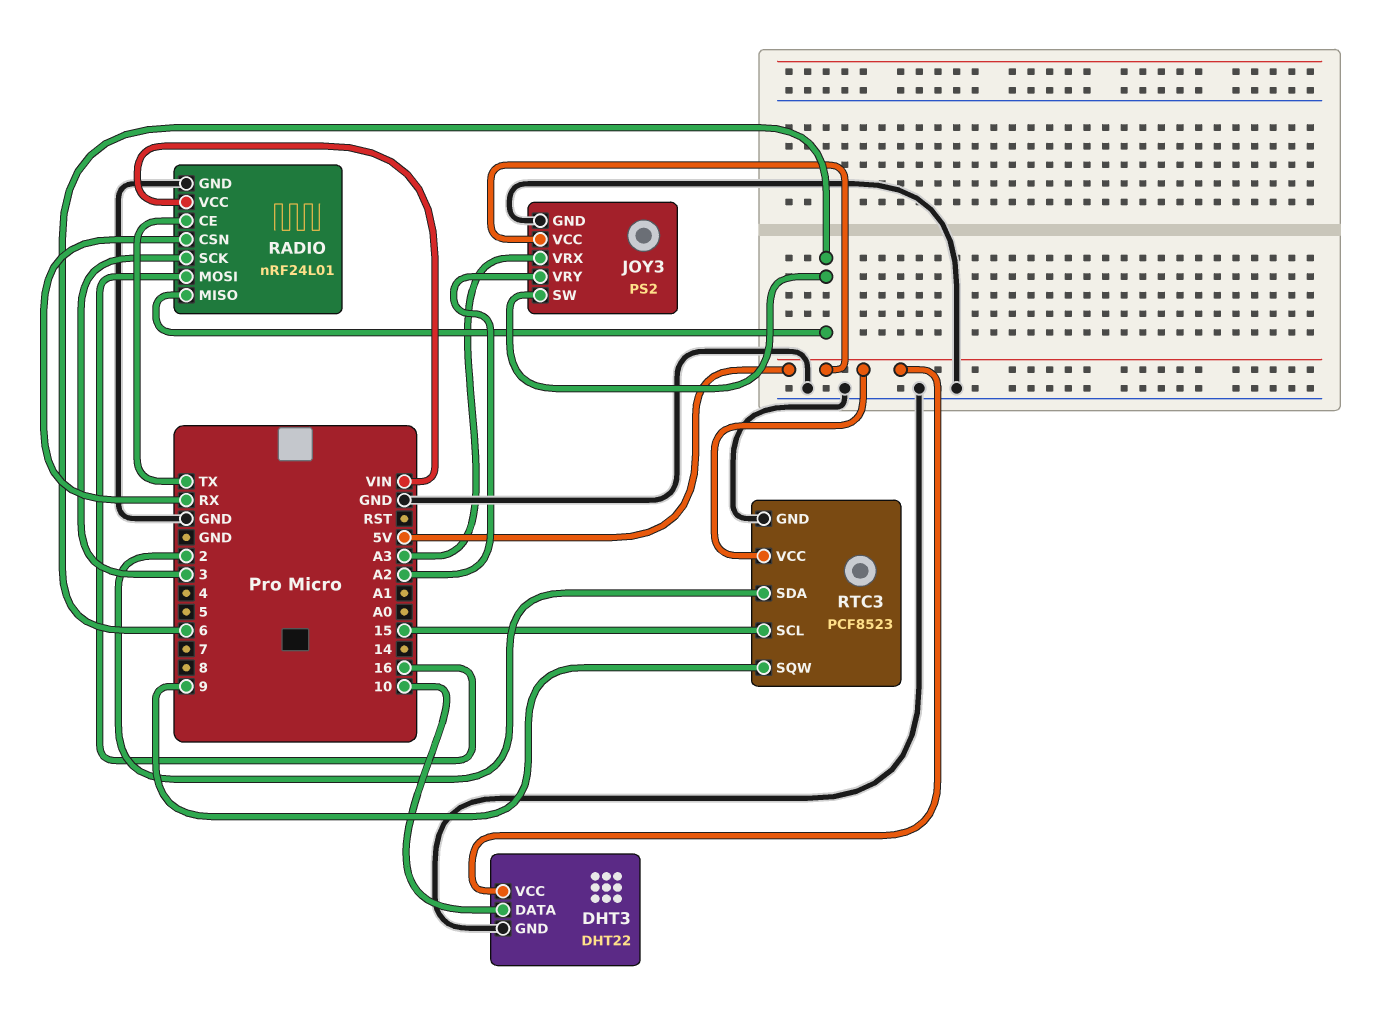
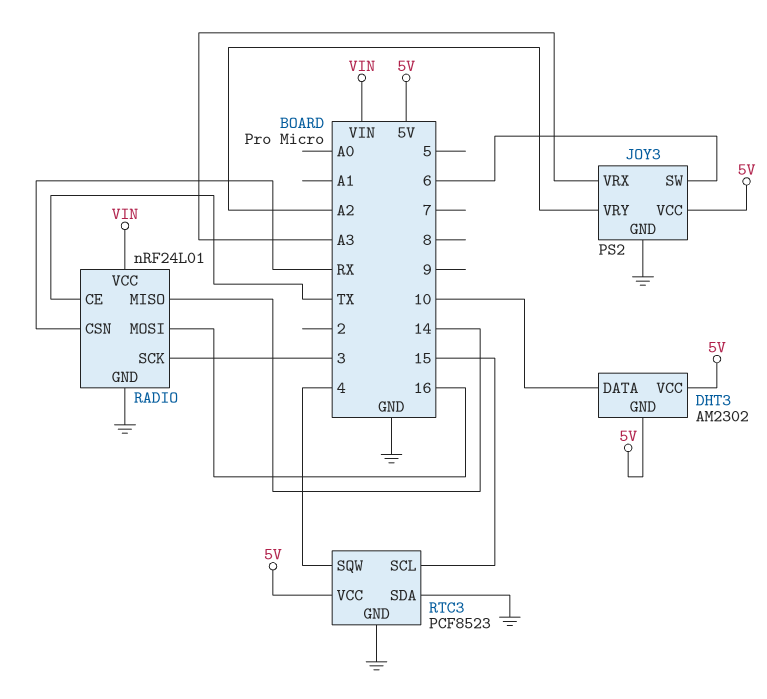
DHT3: DHT22 -> AM2302
DHT3 pin GND: GND -> 5V
RADIO pin MISO: 6 -> 14
RTC3 pin SDA: 2 -> GND
RTC3 pin SQW: 9 -> 4

